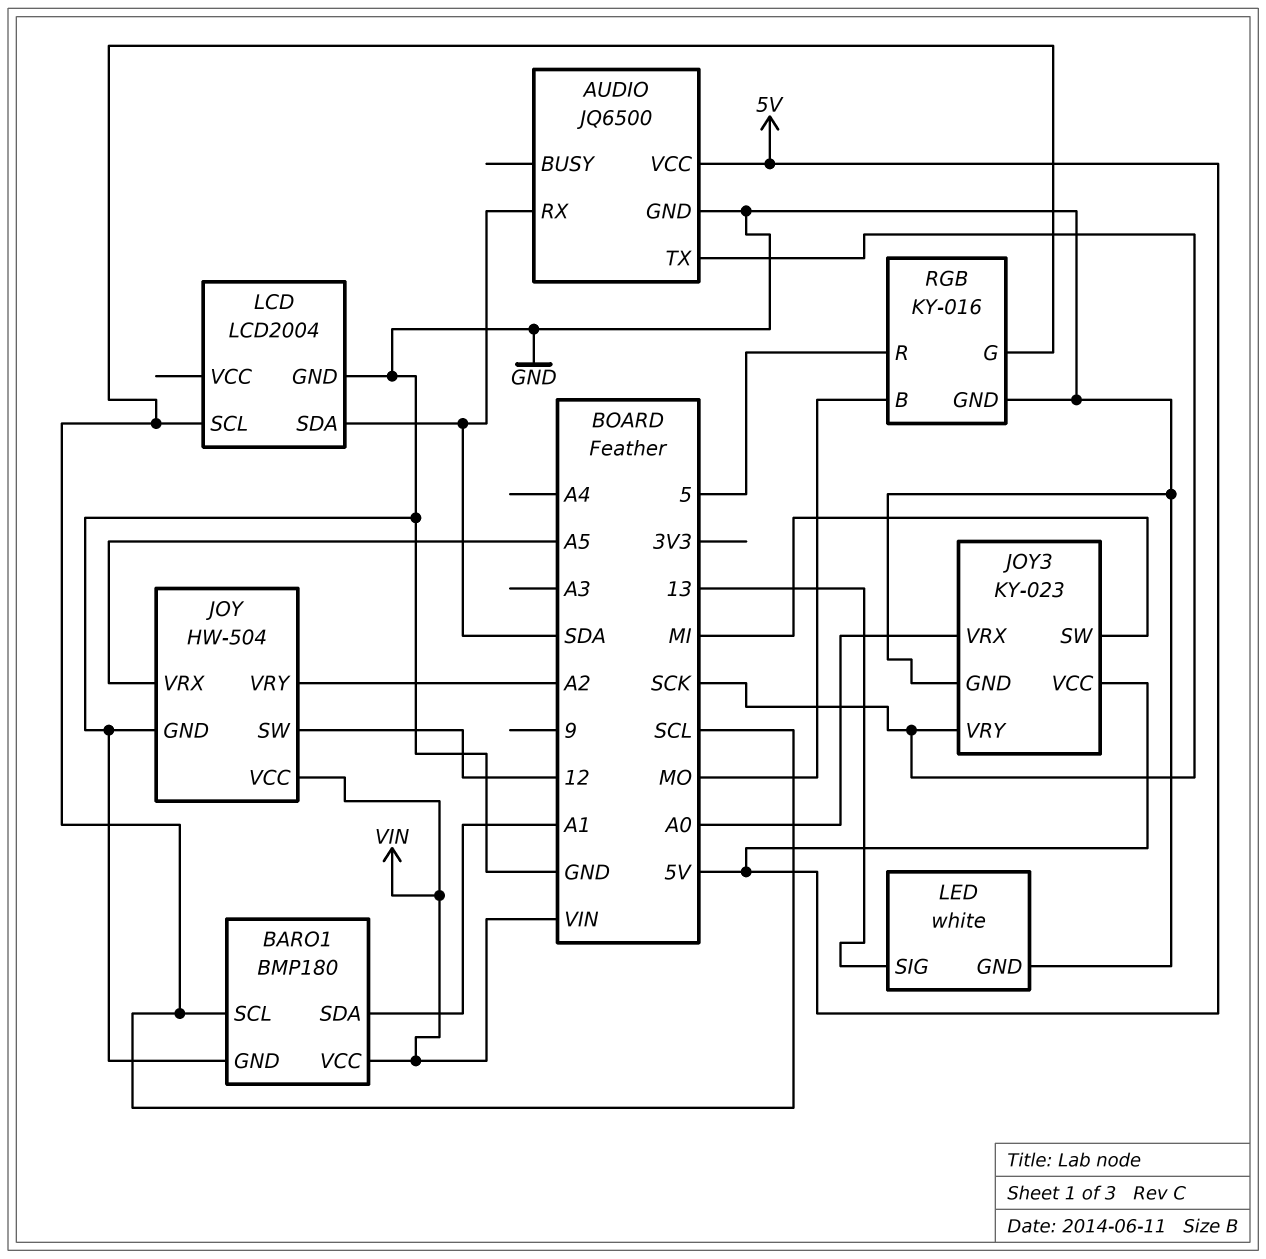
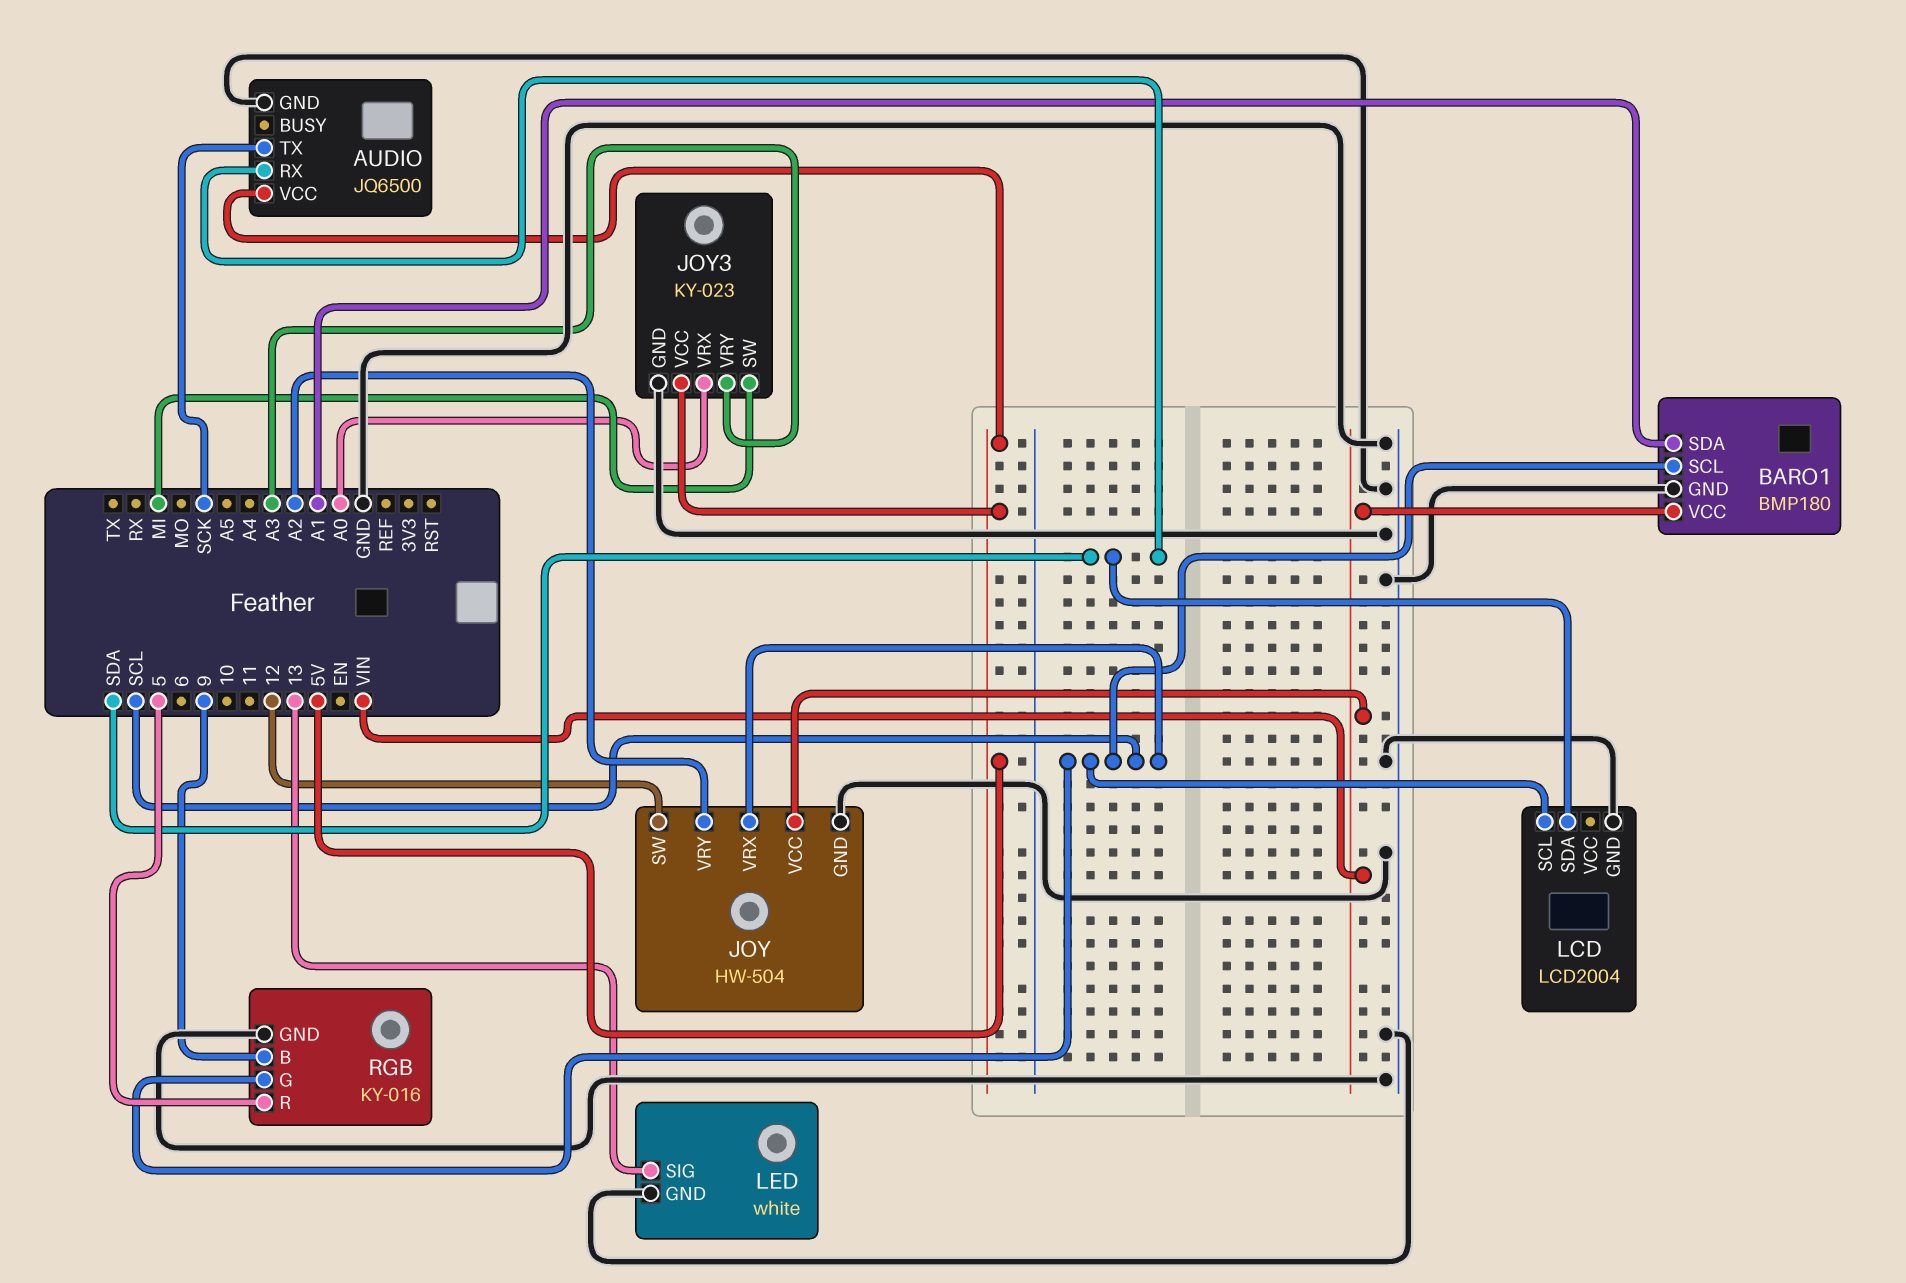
JOY pin VRX: A5 -> SCL
JOY3 pin VRY: SCK -> A3
RGB pin B: MO -> 9

